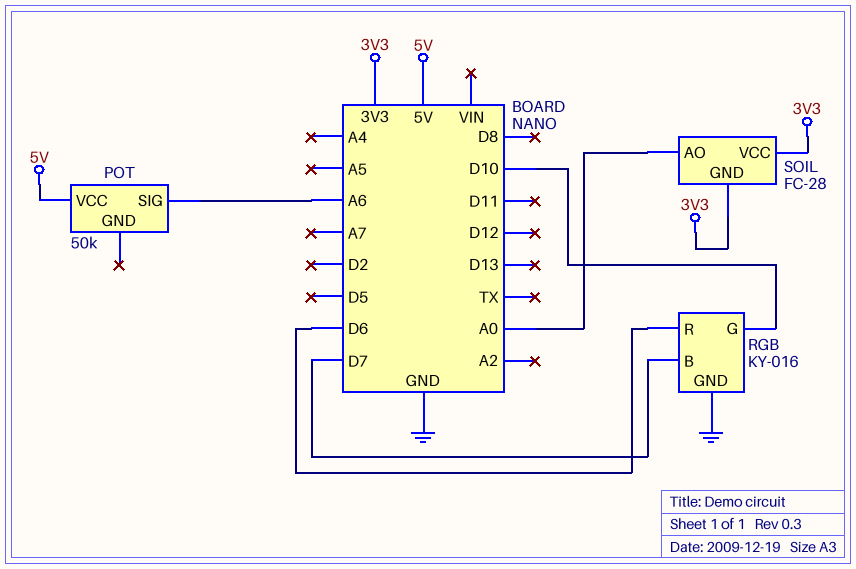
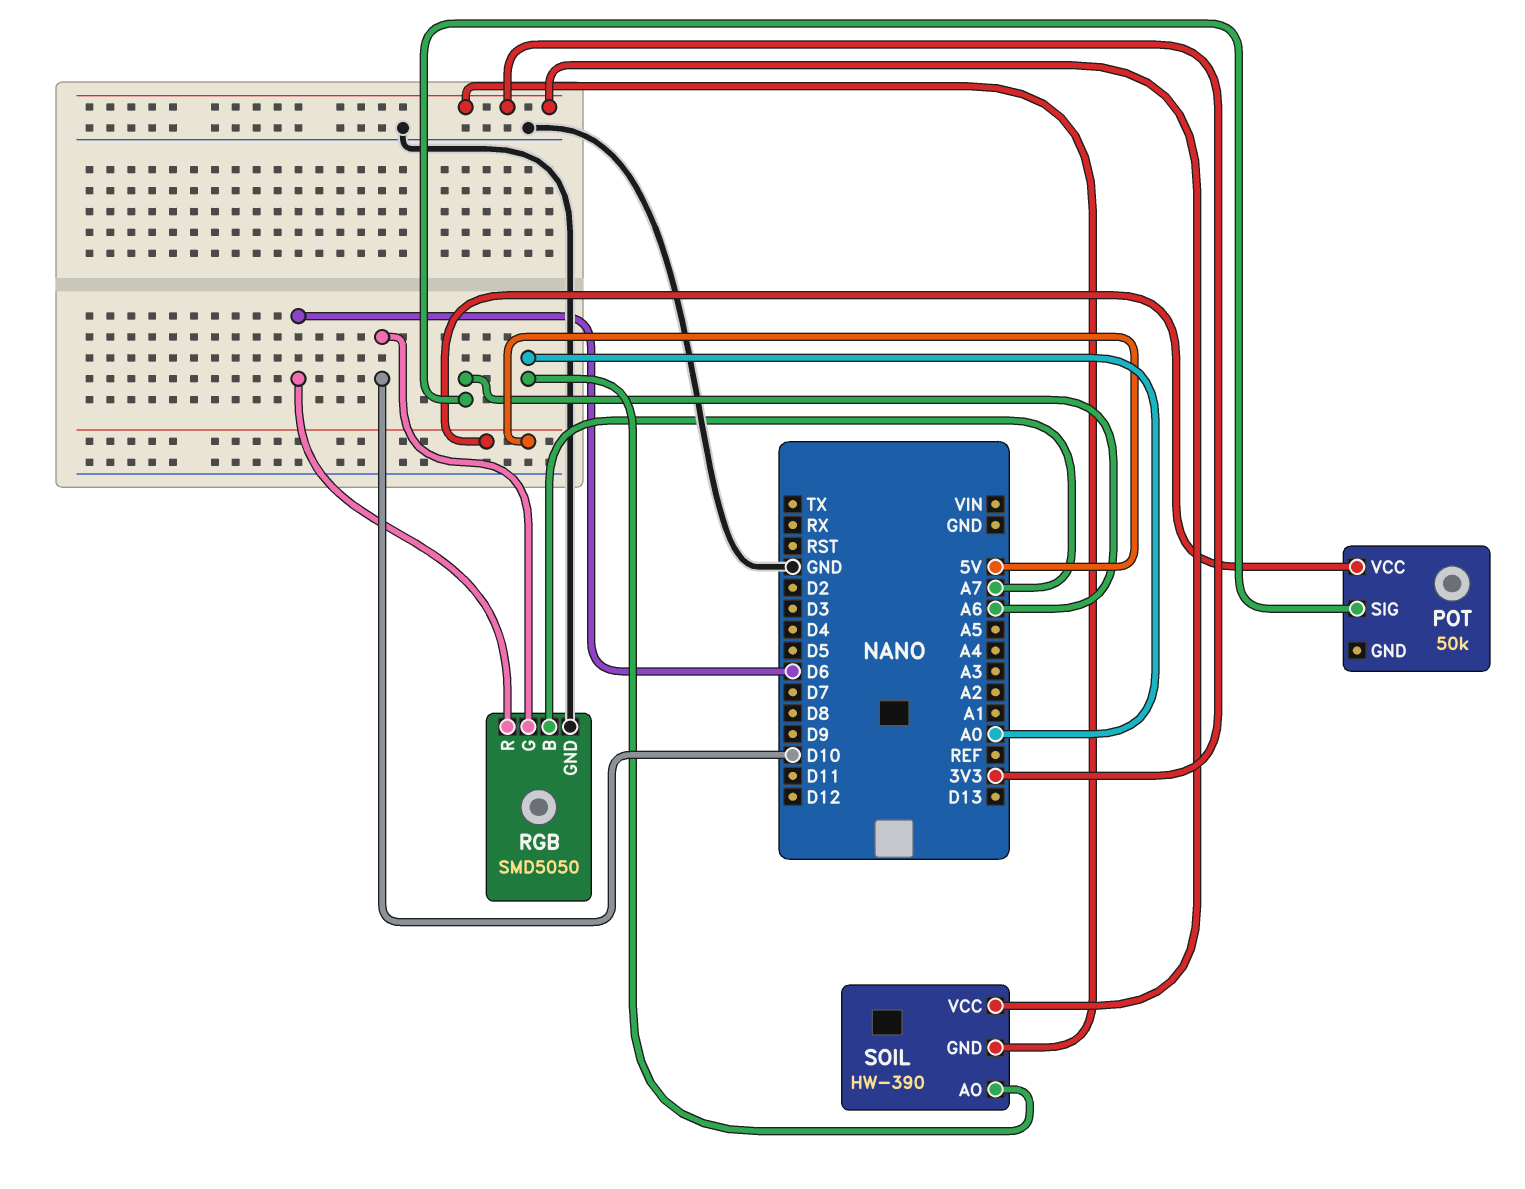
RGB: KY-016 -> SMD5050
RGB pin B: D7 -> A7
SOIL: FC-28 -> HW-390

